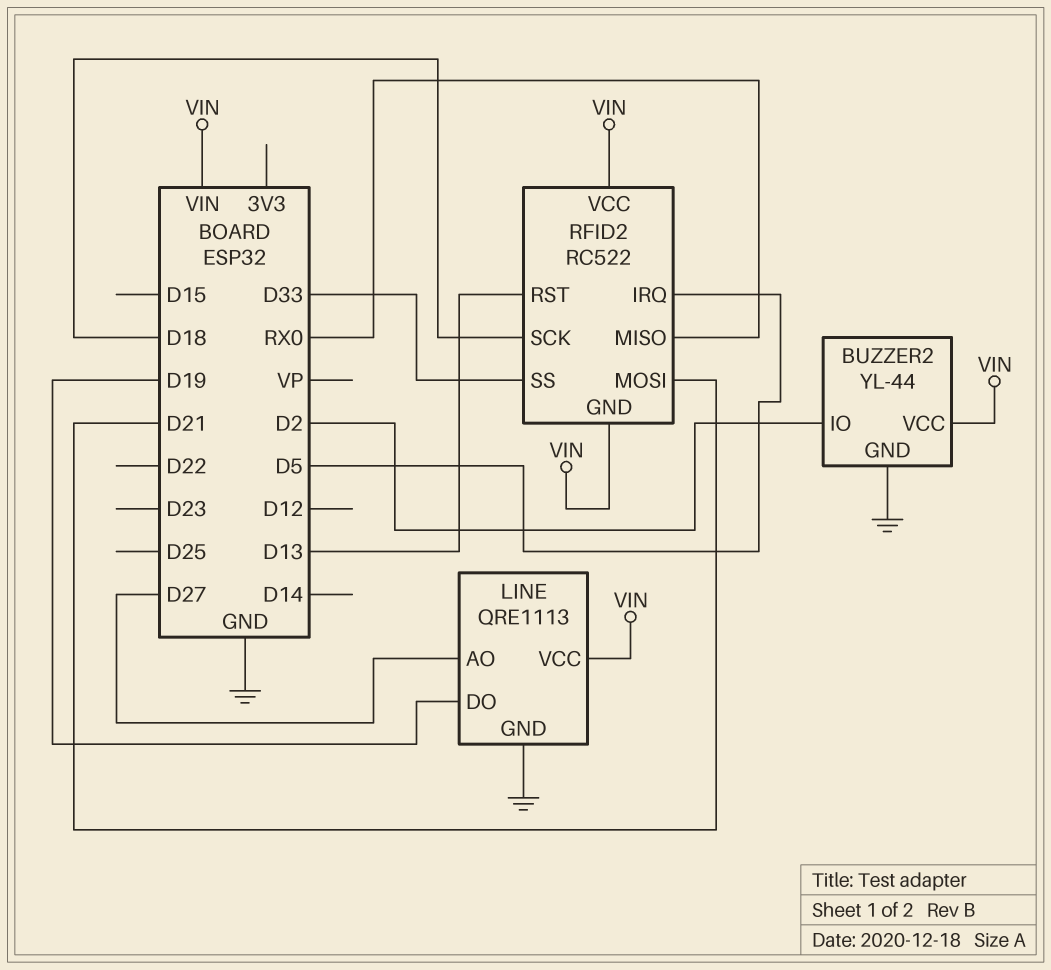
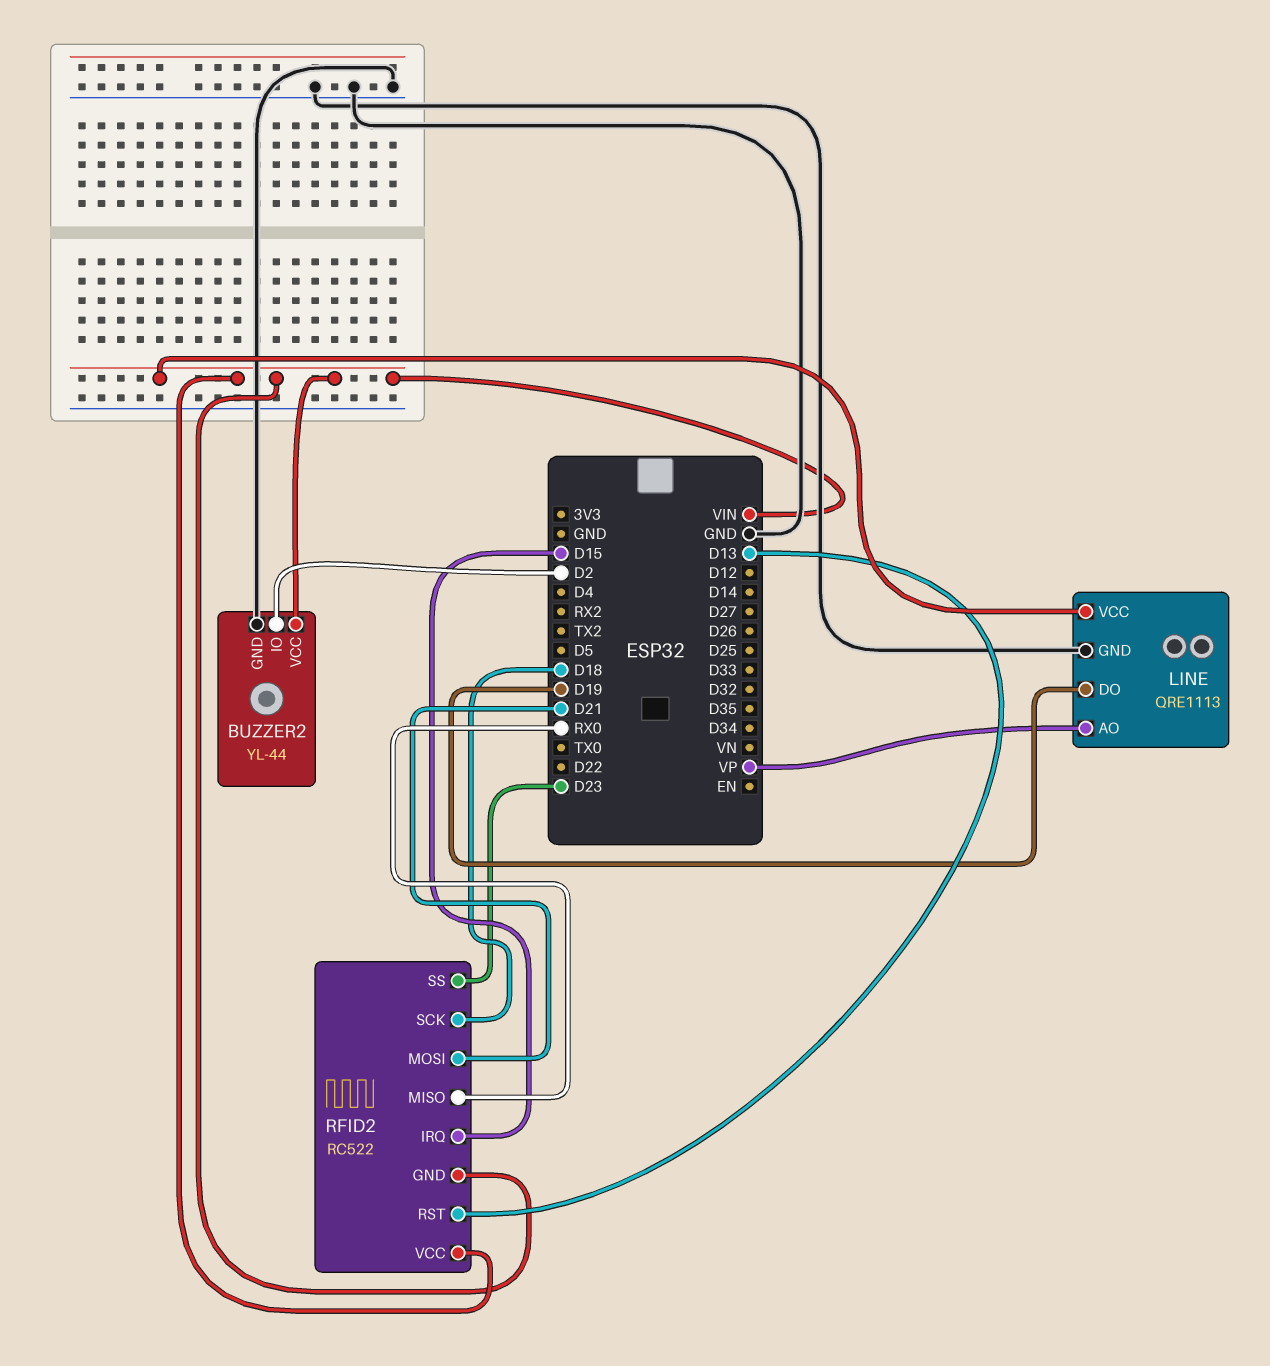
LINE pin AO: D27 -> VP
RFID2 pin IRQ: D5 -> D15
RFID2 pin SS: D33 -> D23

